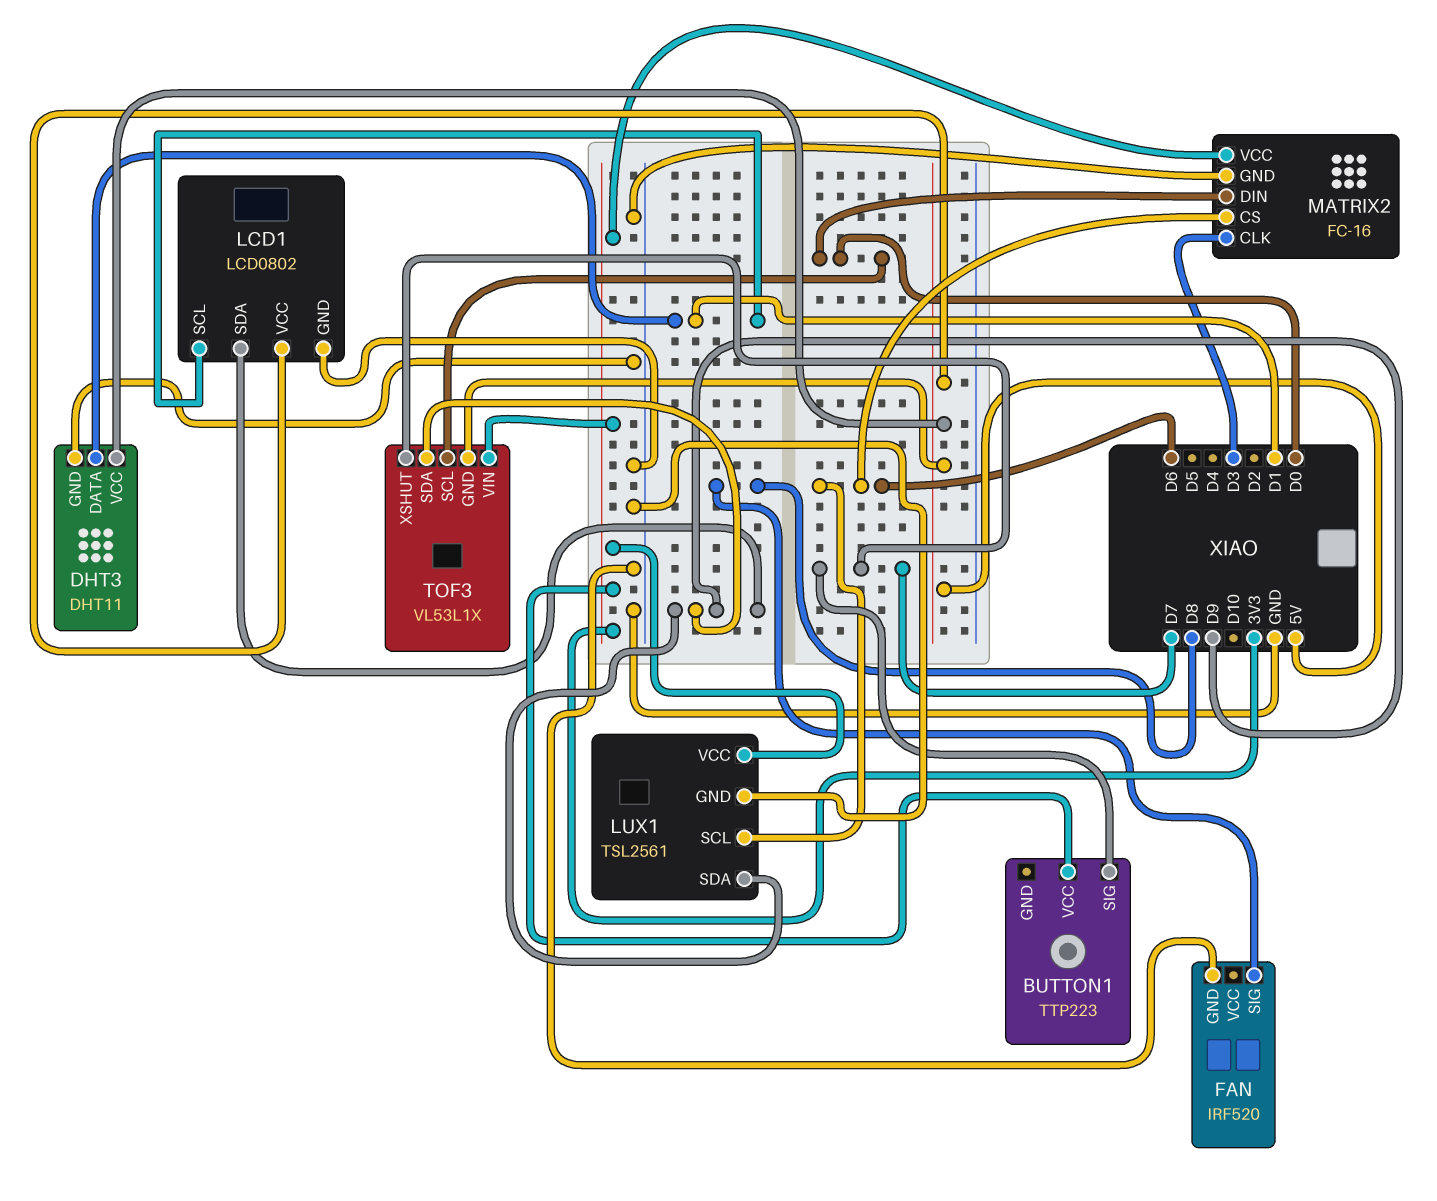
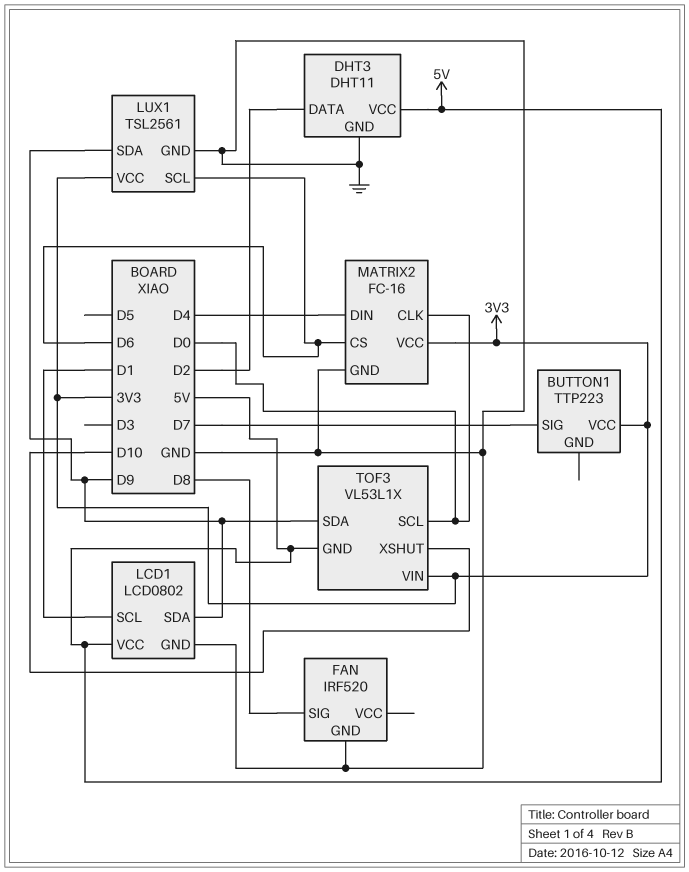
DHT3 pin DATA: D1 -> D2
MATRIX2 pin CLK: D3 -> D0
MATRIX2 pin DIN: D0 -> D4
TOF3 pin XSHUT: D7 -> D10

